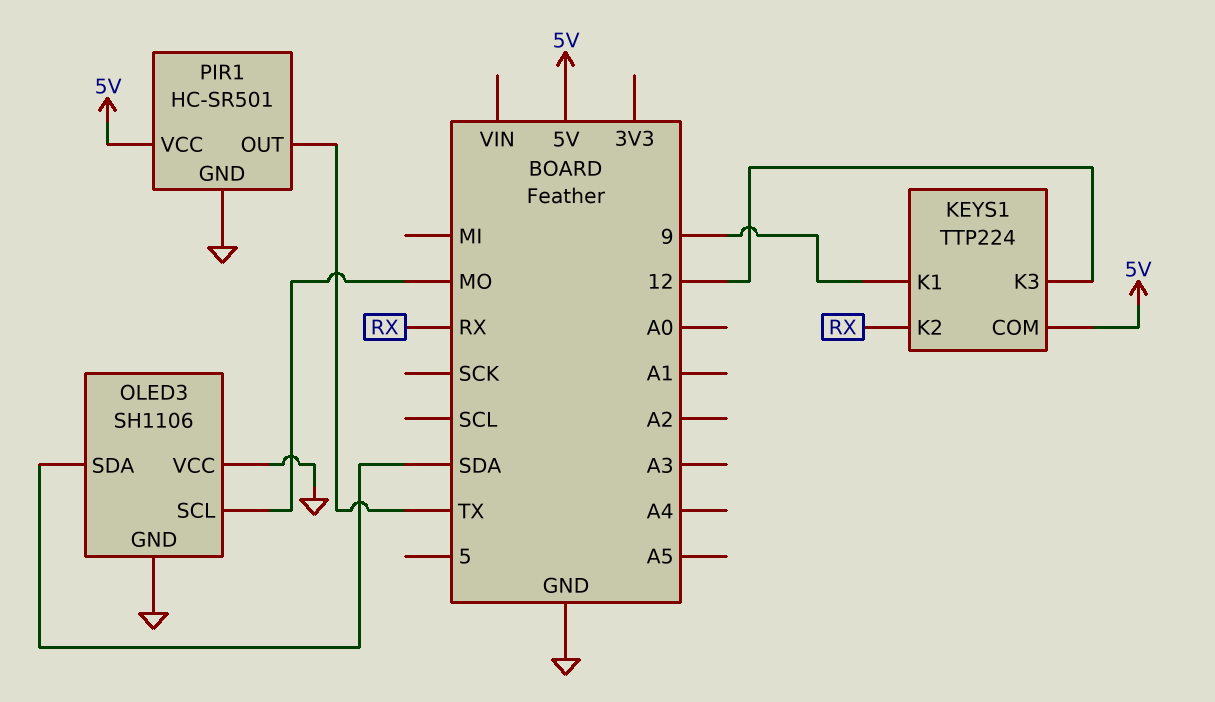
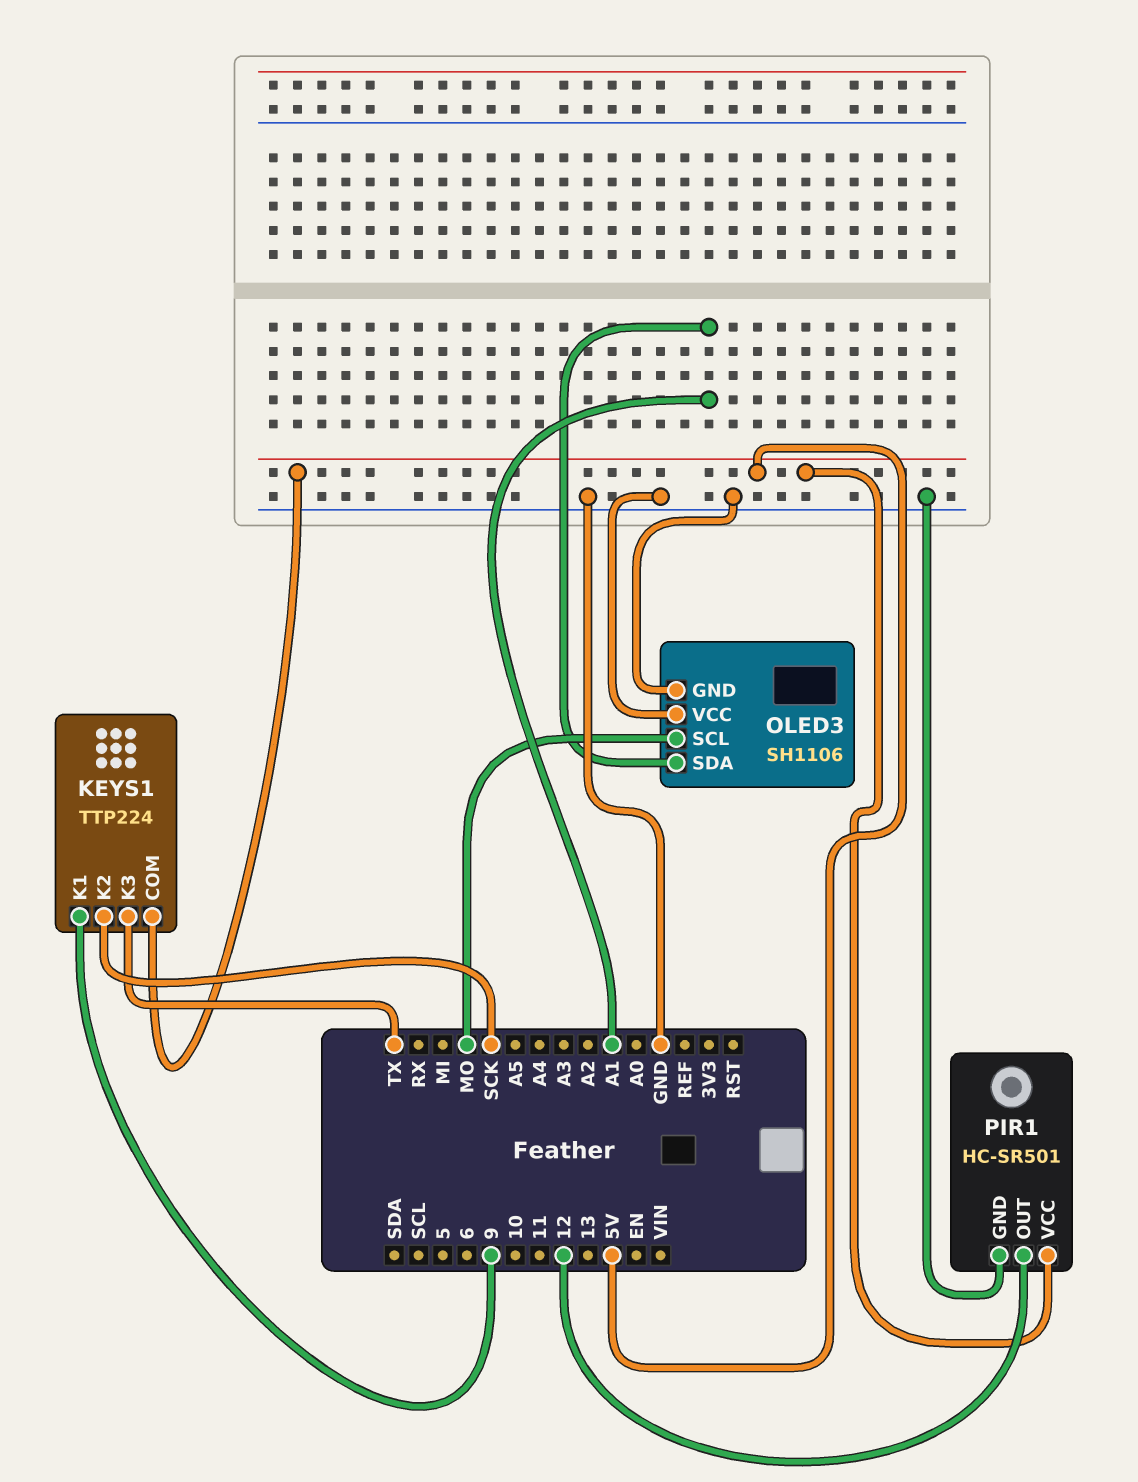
KEYS1 pin K2: RX -> SCK
KEYS1 pin K3: 12 -> TX
OLED3 pin SDA: SDA -> A1
PIR1 pin OUT: TX -> 12

